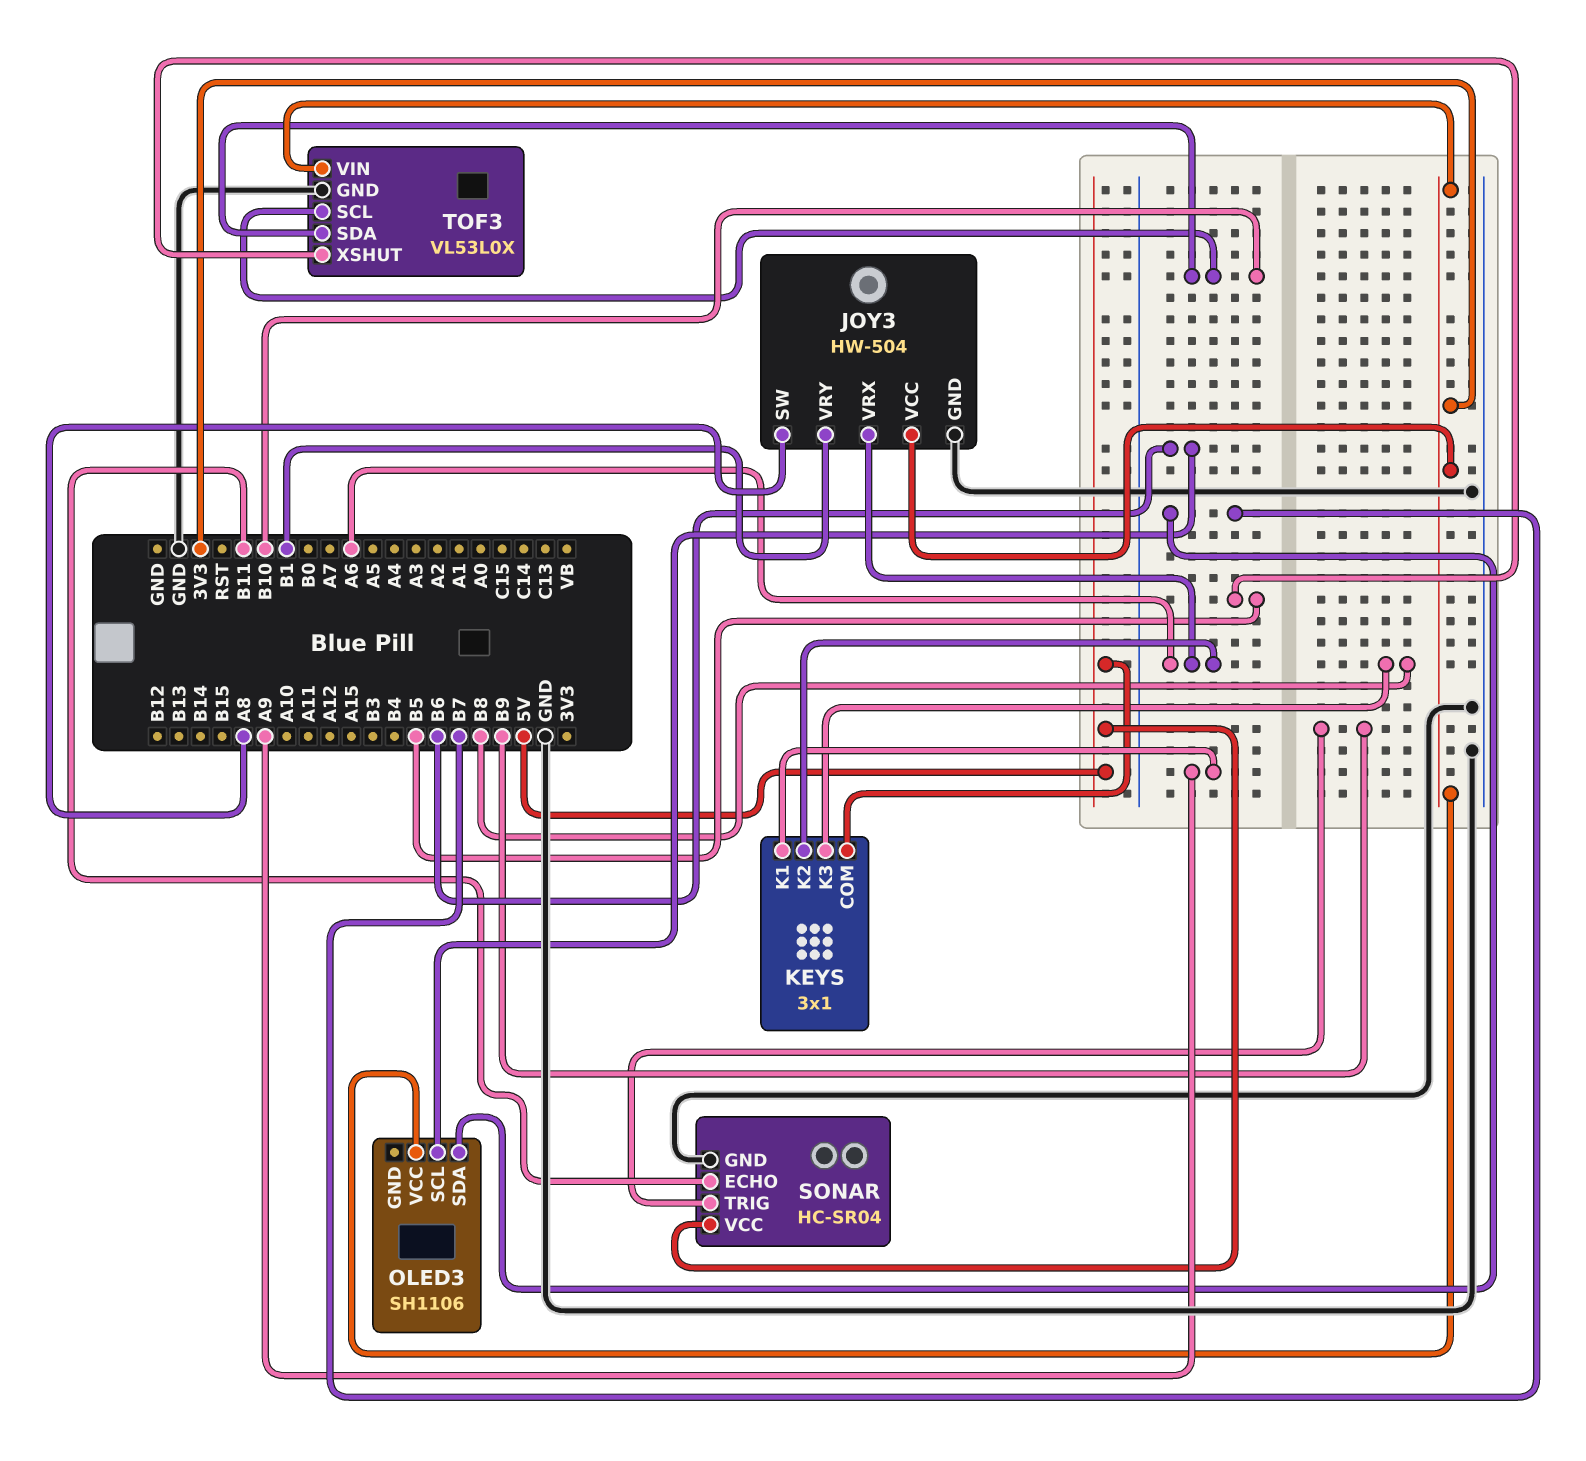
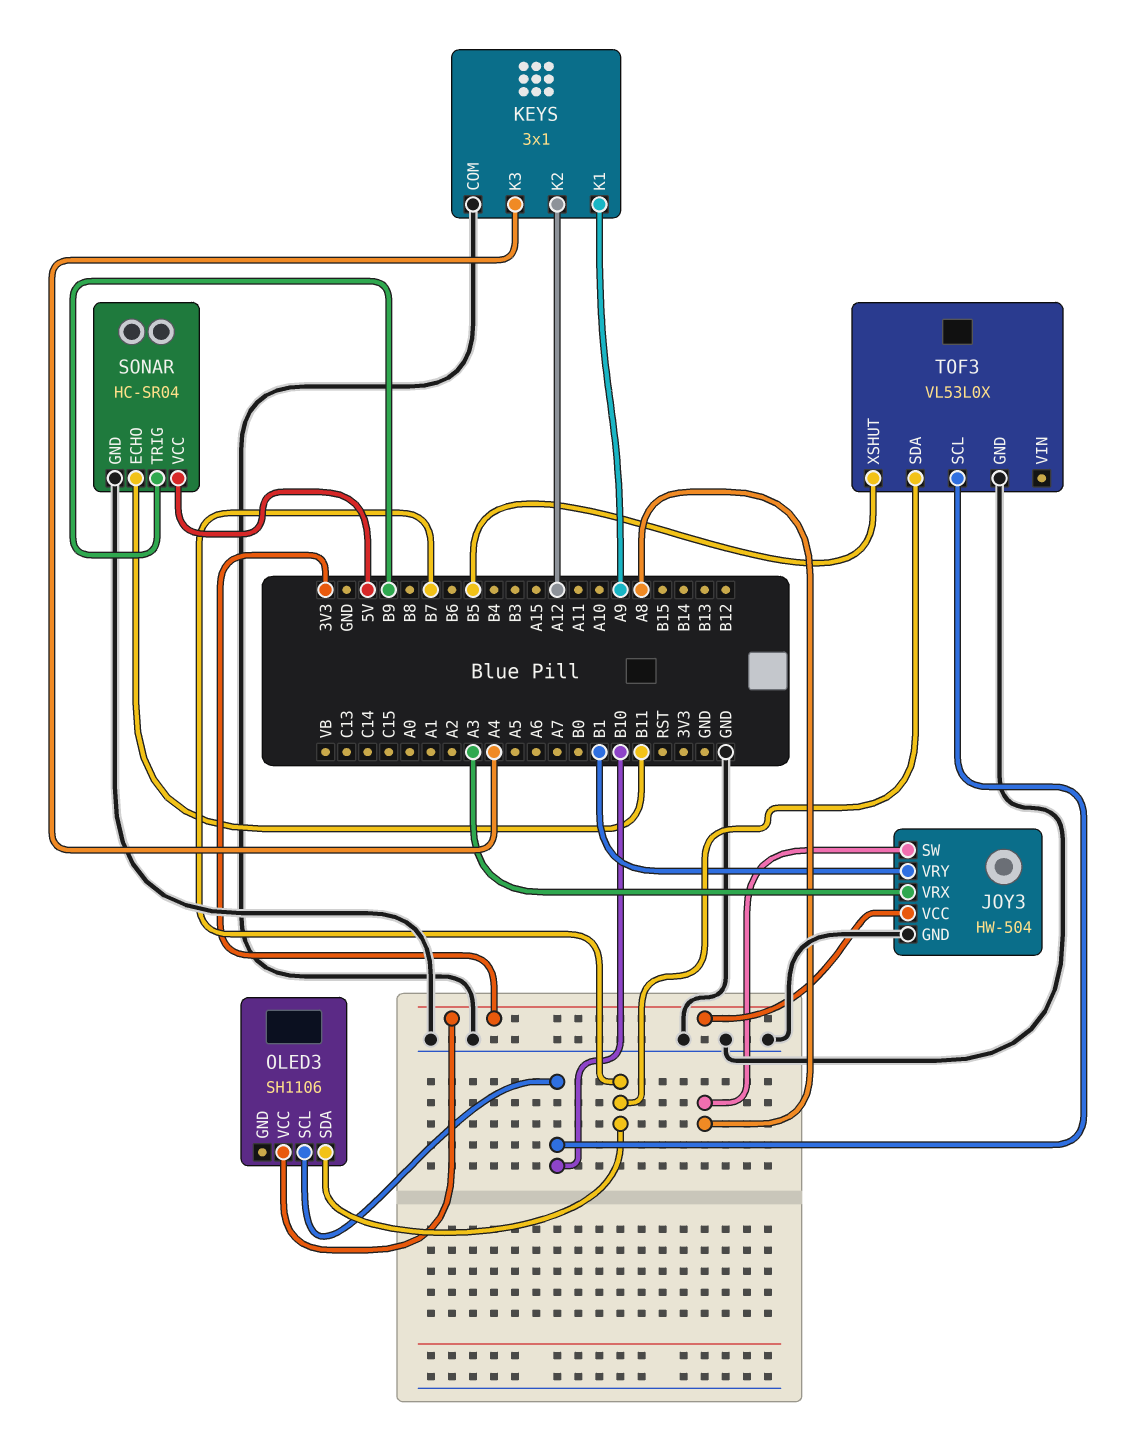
JOY3 pin VRX: A6 -> A3
KEYS pin COM: 5V -> GND
KEYS pin K2: A6 -> A12
KEYS pin K3: B8 -> A4
OLED3 pin SCL: B6 -> B10
TOF3 pin SDA: B10 -> B7
TOF3 pin VIN: 3V3 -> none

